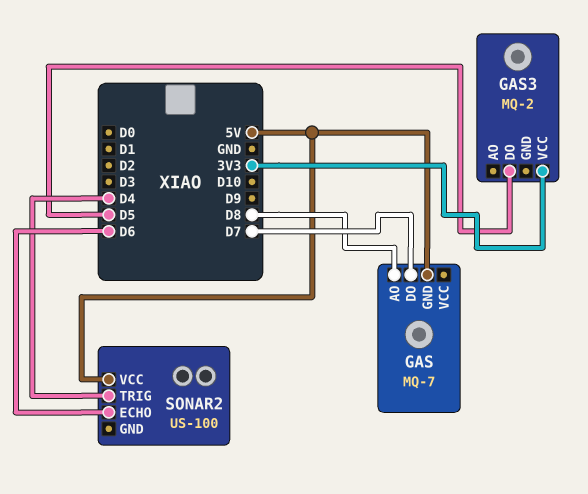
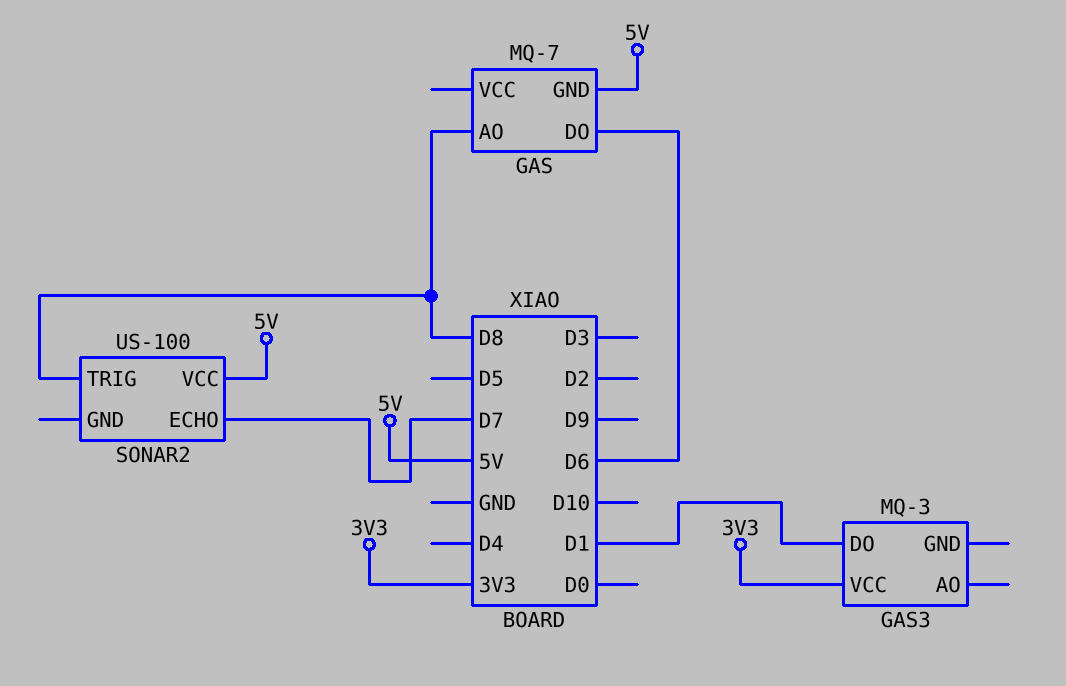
GAS pin DO: D7 -> D6
GAS3: MQ-2 -> MQ-3
GAS3 pin DO: D5 -> D1
SONAR2 pin ECHO: D6 -> D7
SONAR2 pin TRIG: D4 -> D8

